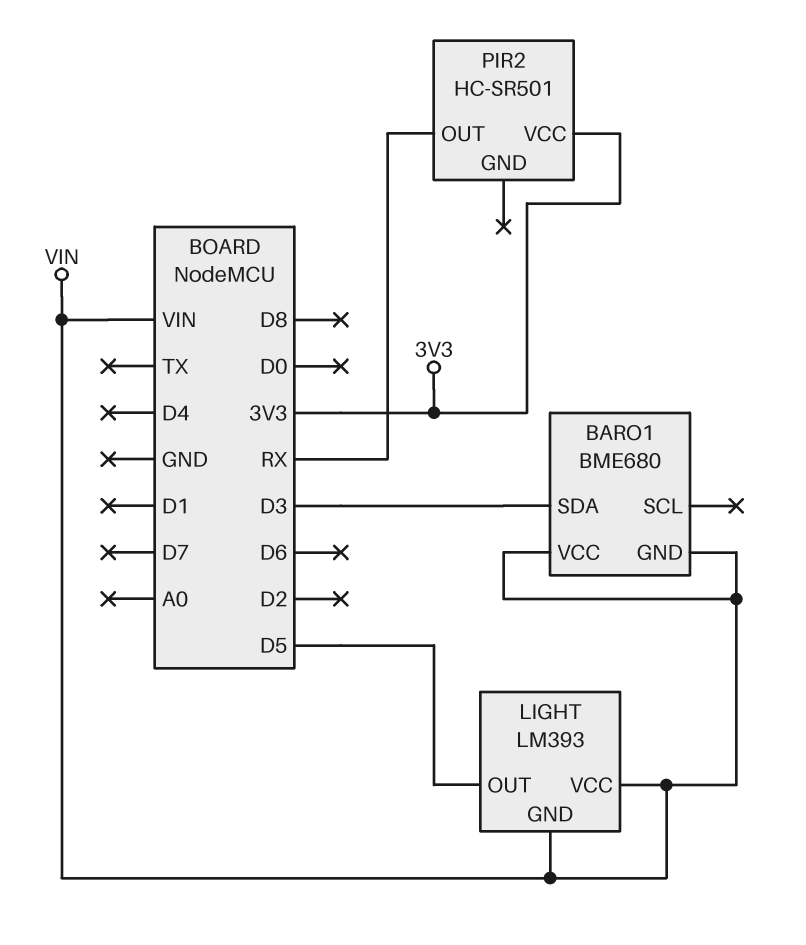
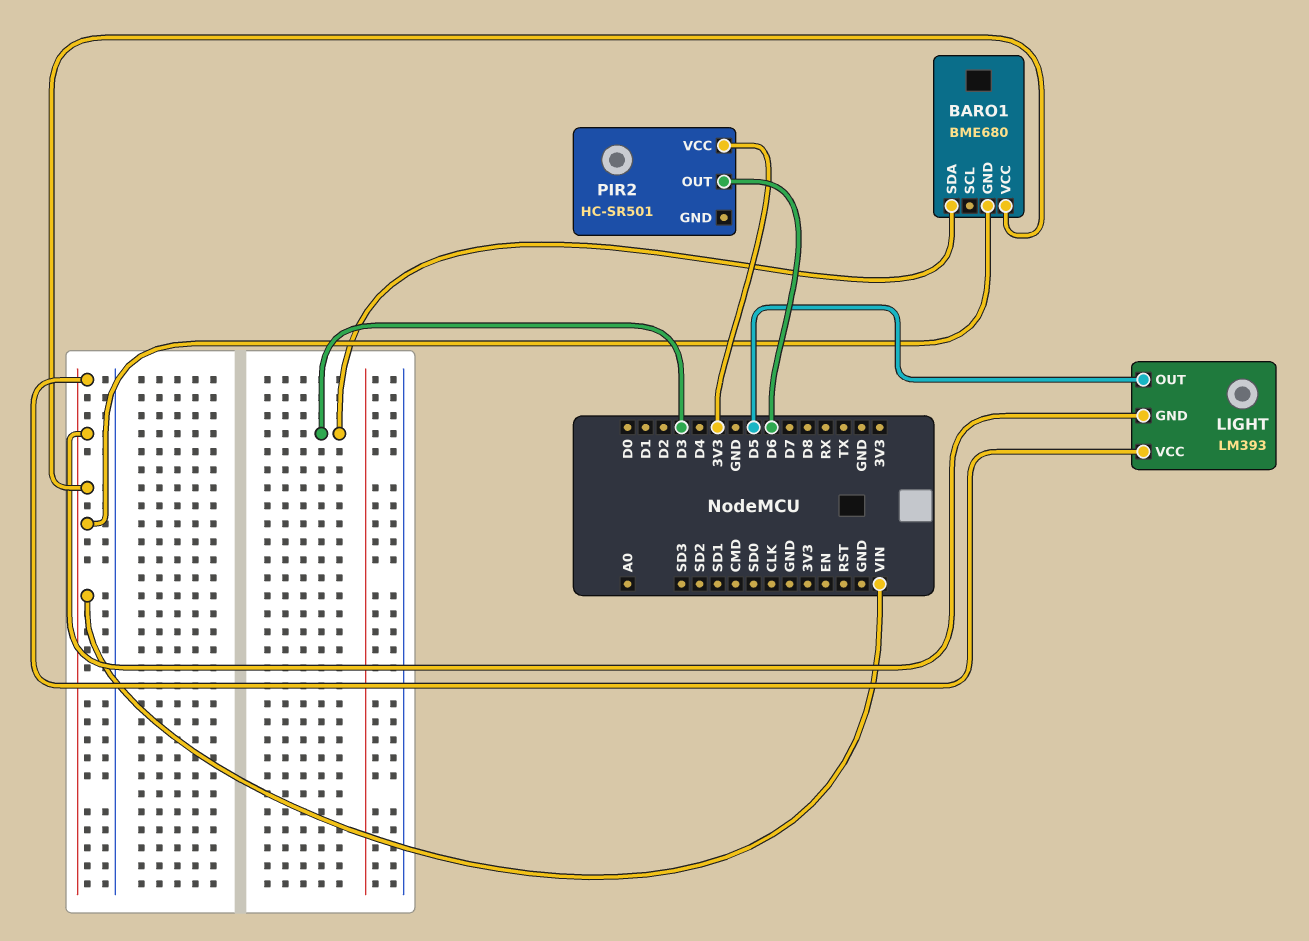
PIR2 pin OUT: RX -> D6

